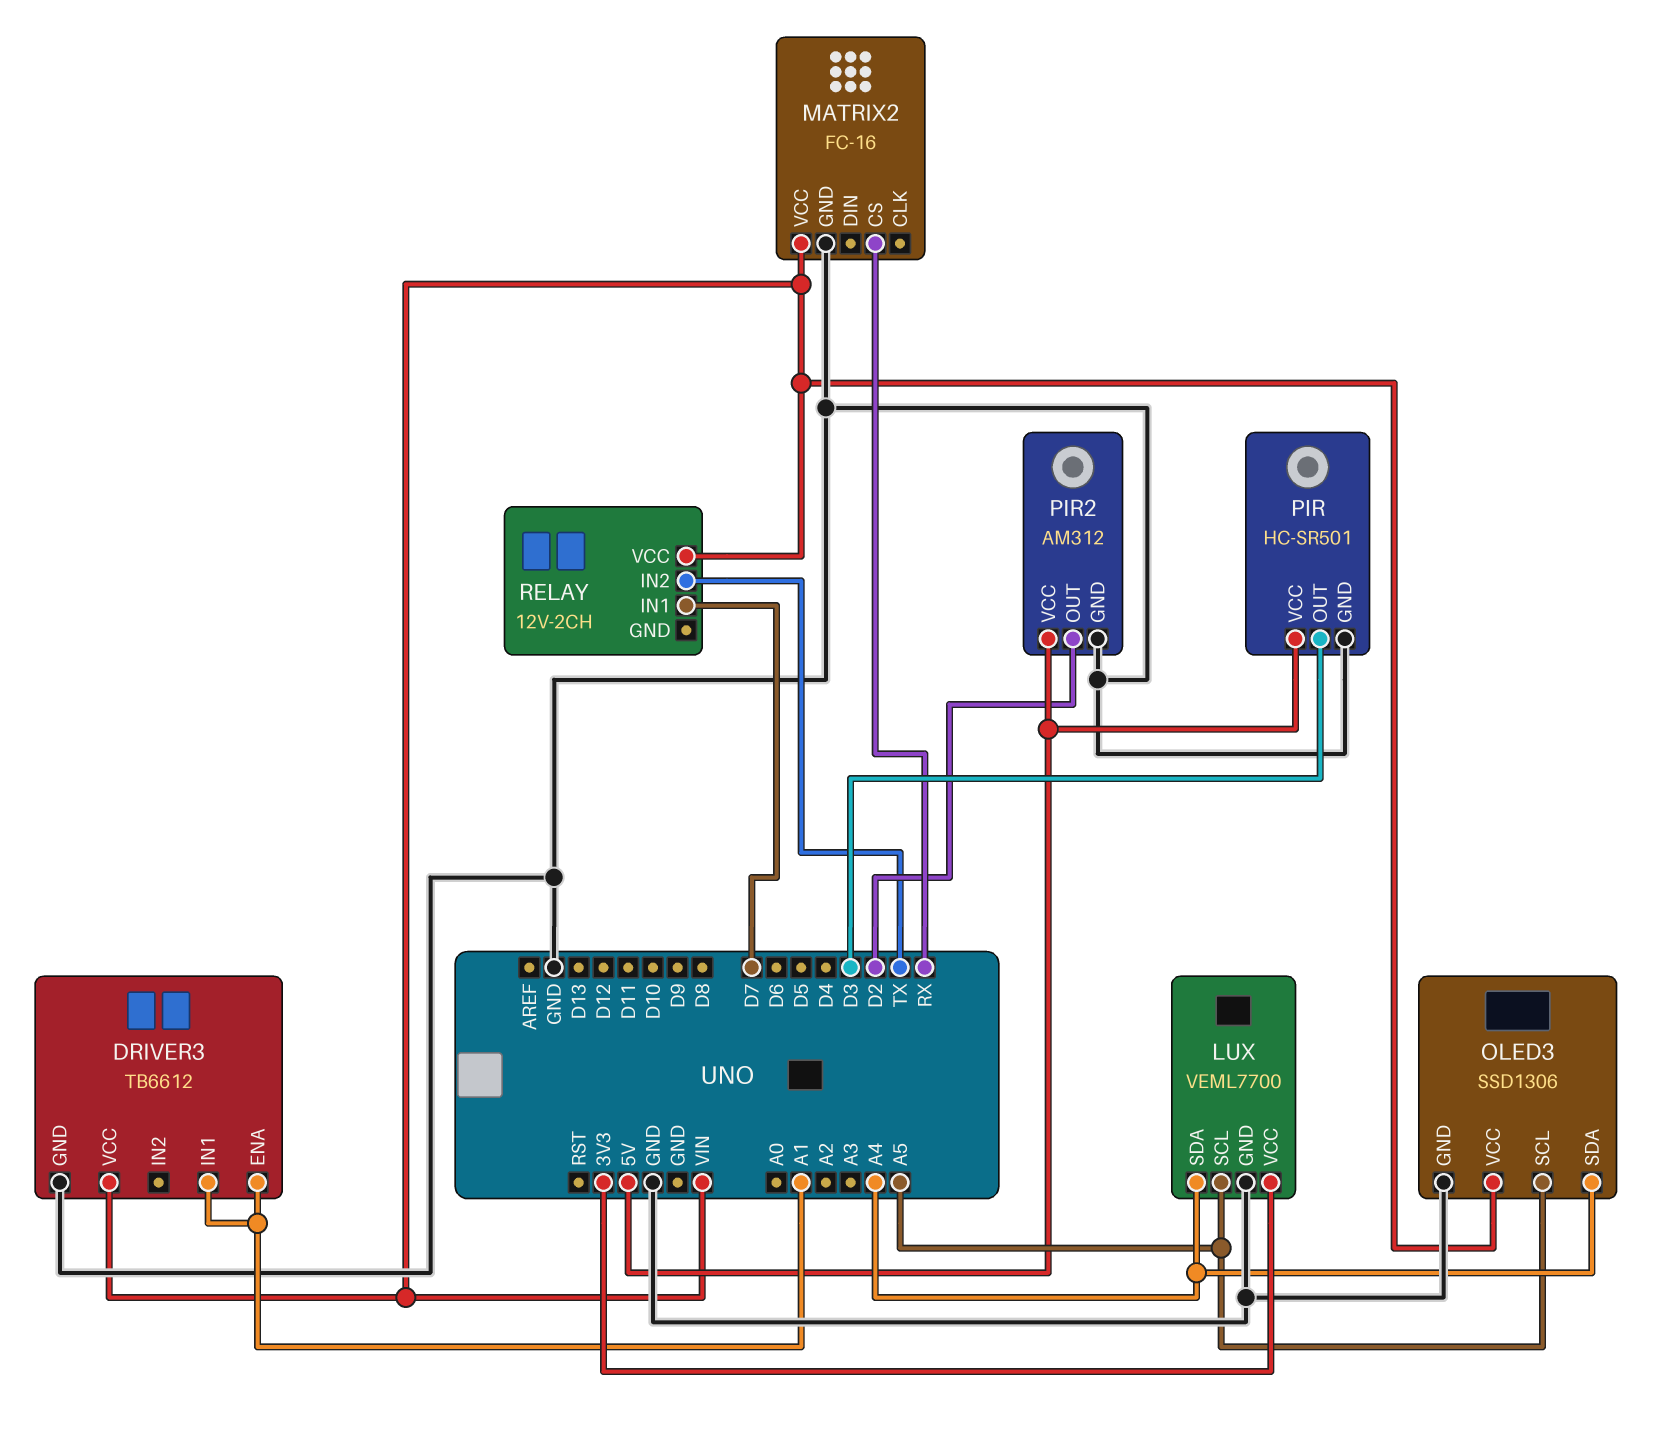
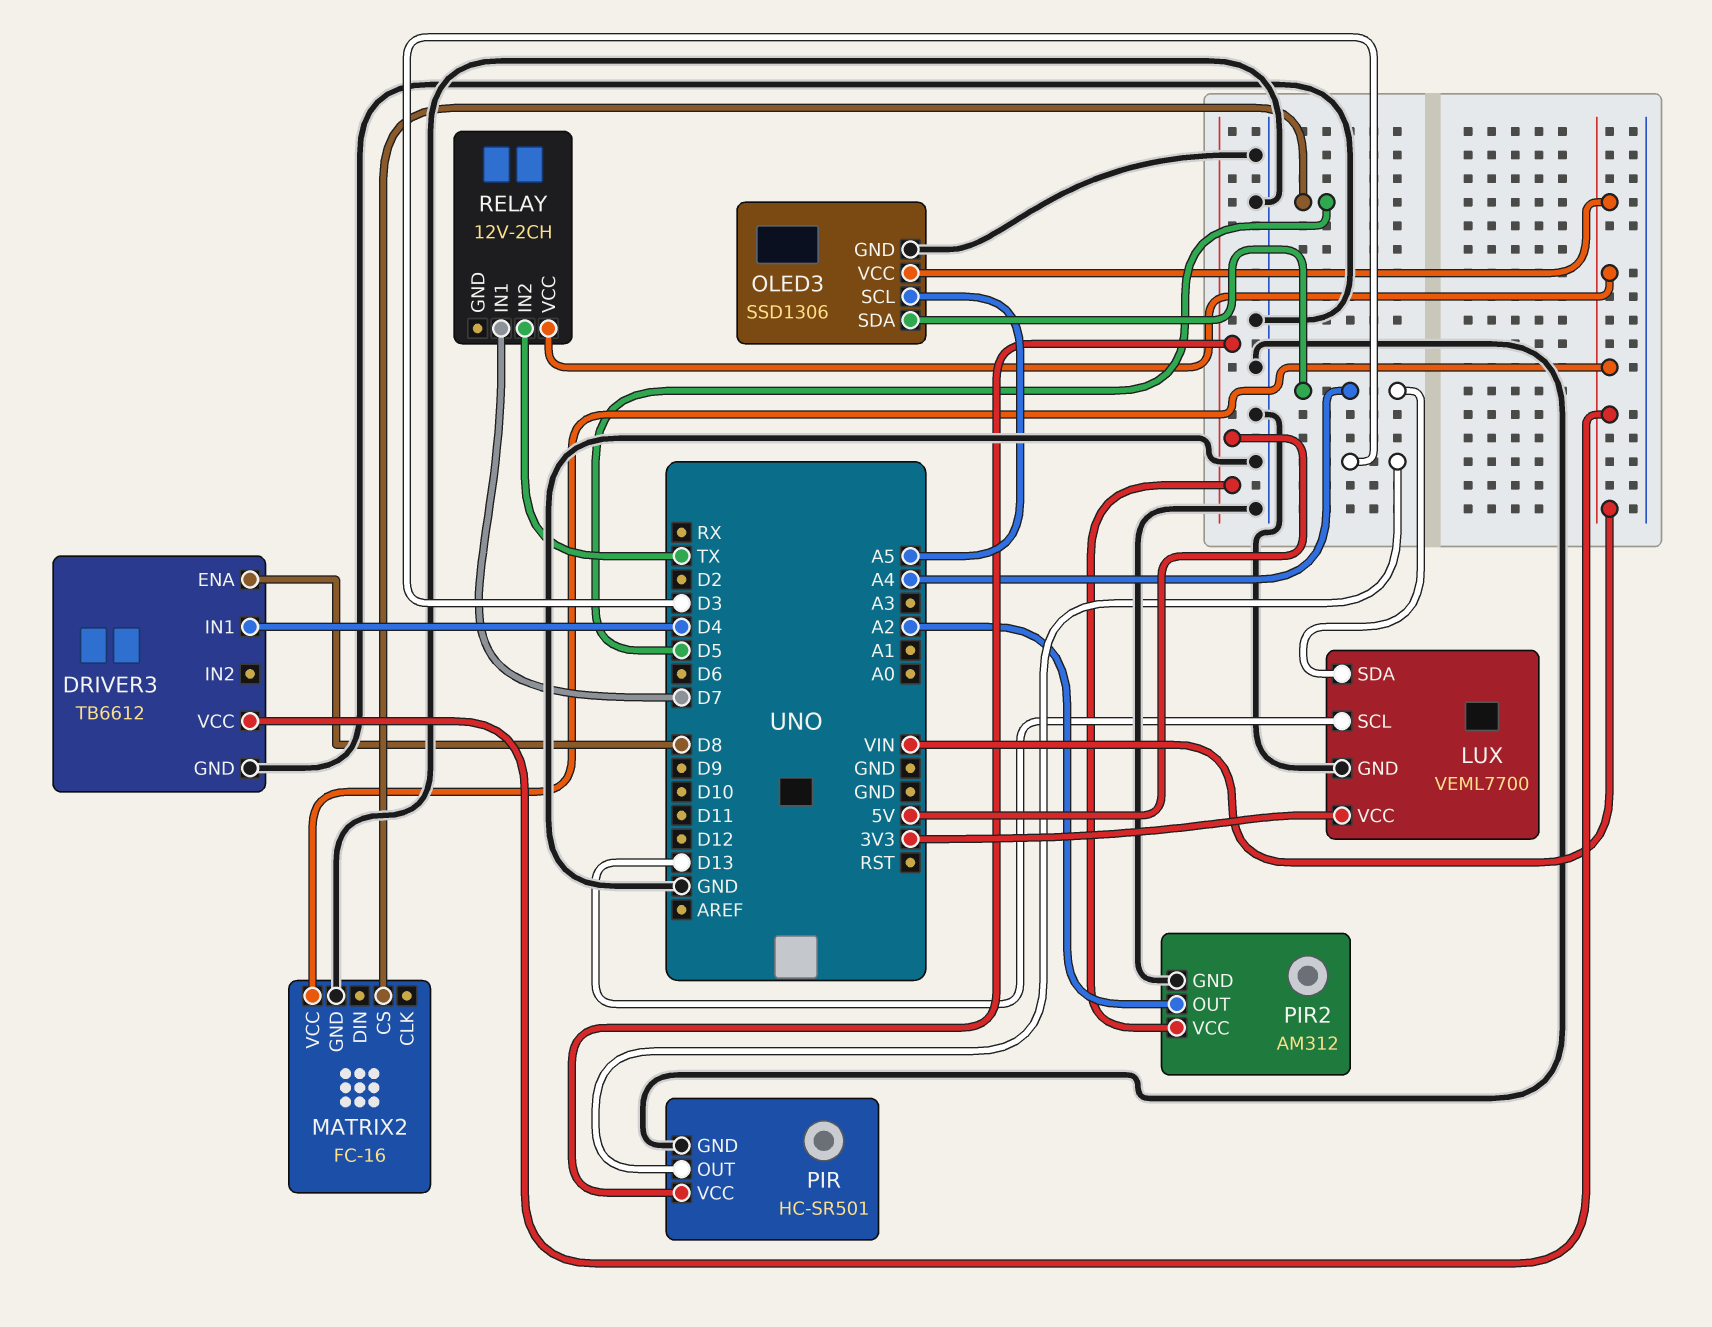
DRIVER3 pin ENA: A1 -> D8
DRIVER3 pin IN1: A1 -> D4
LUX pin SCL: A5 -> D13
MATRIX2 pin CS: RX -> D5
PIR2 pin OUT: D2 -> A2

